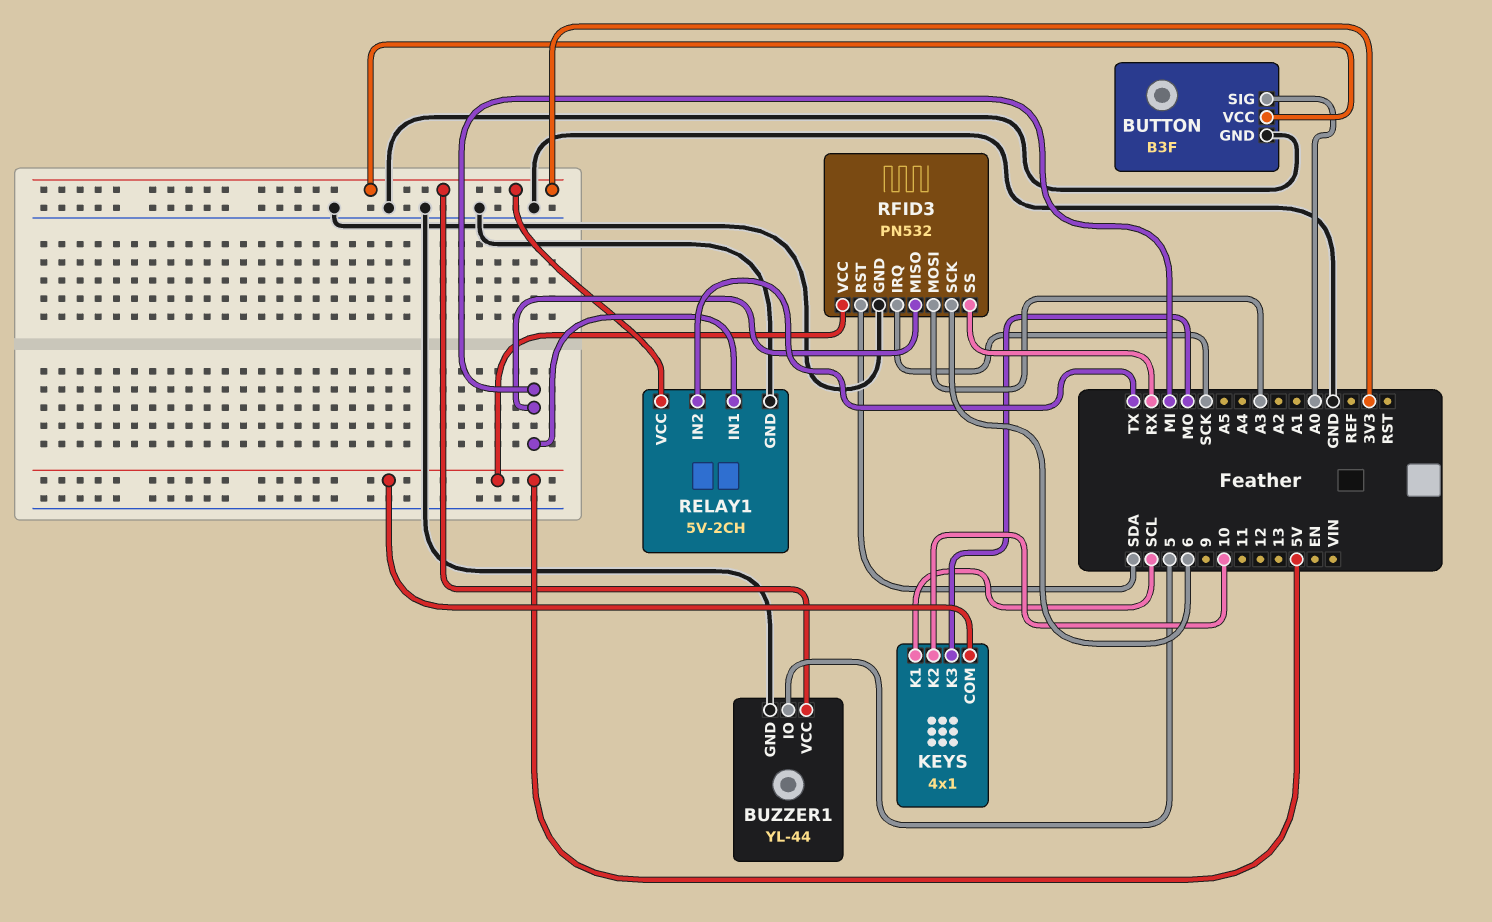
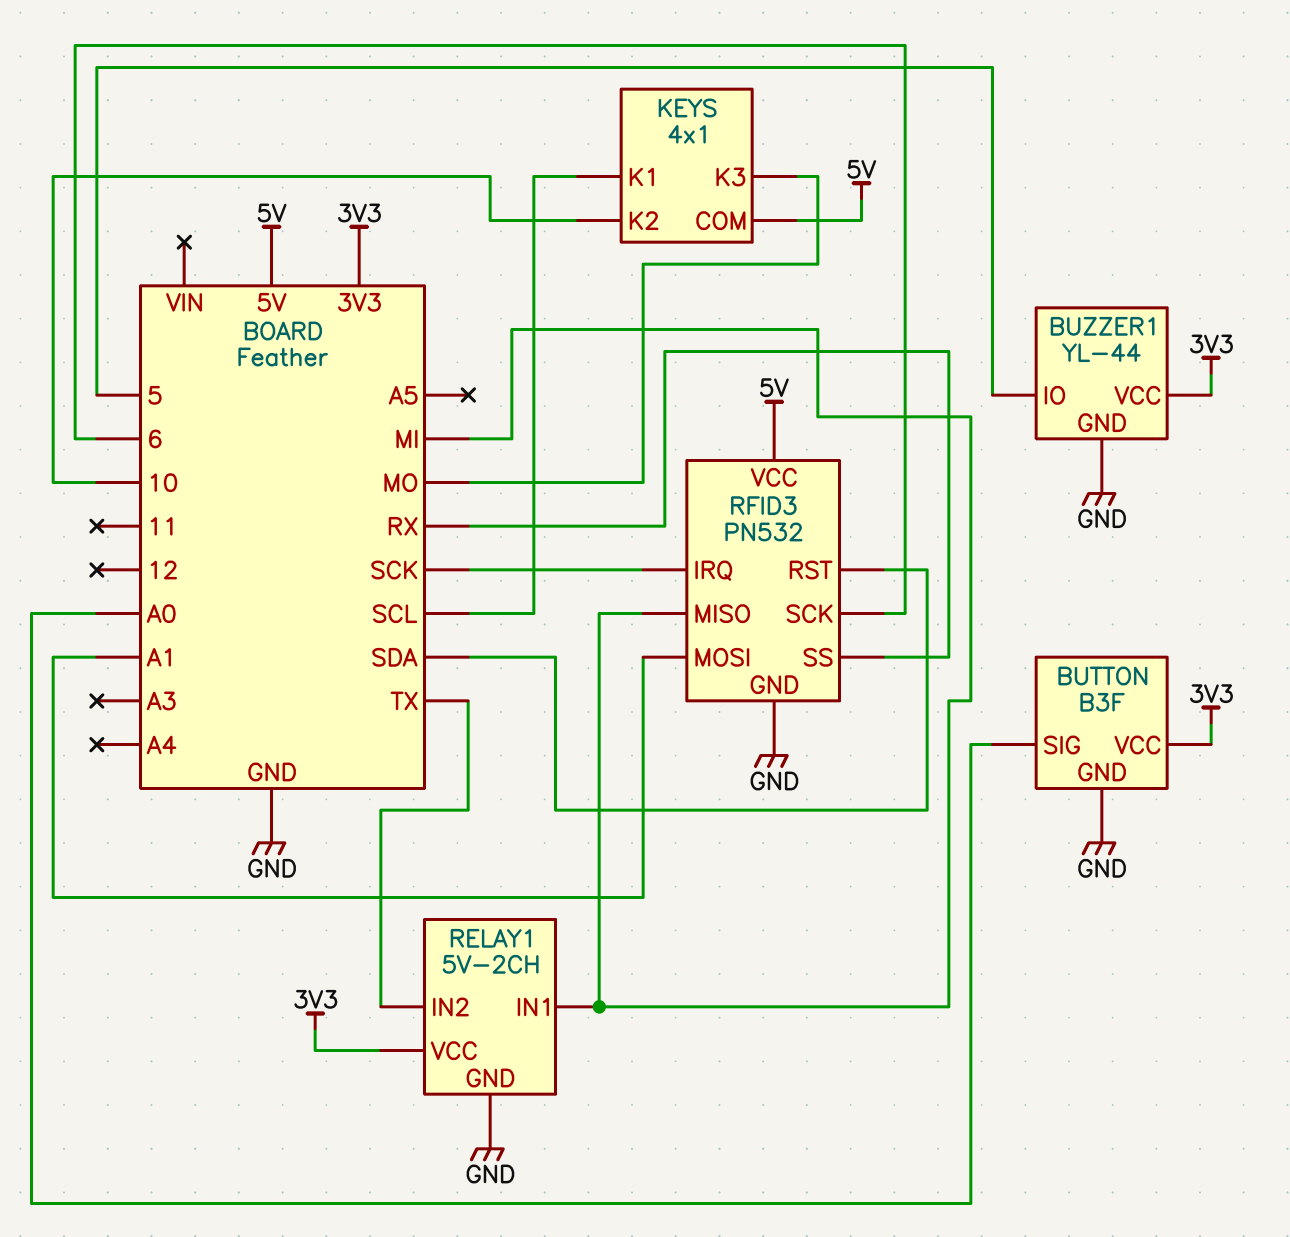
RFID3 pin MOSI: A3 -> A1

